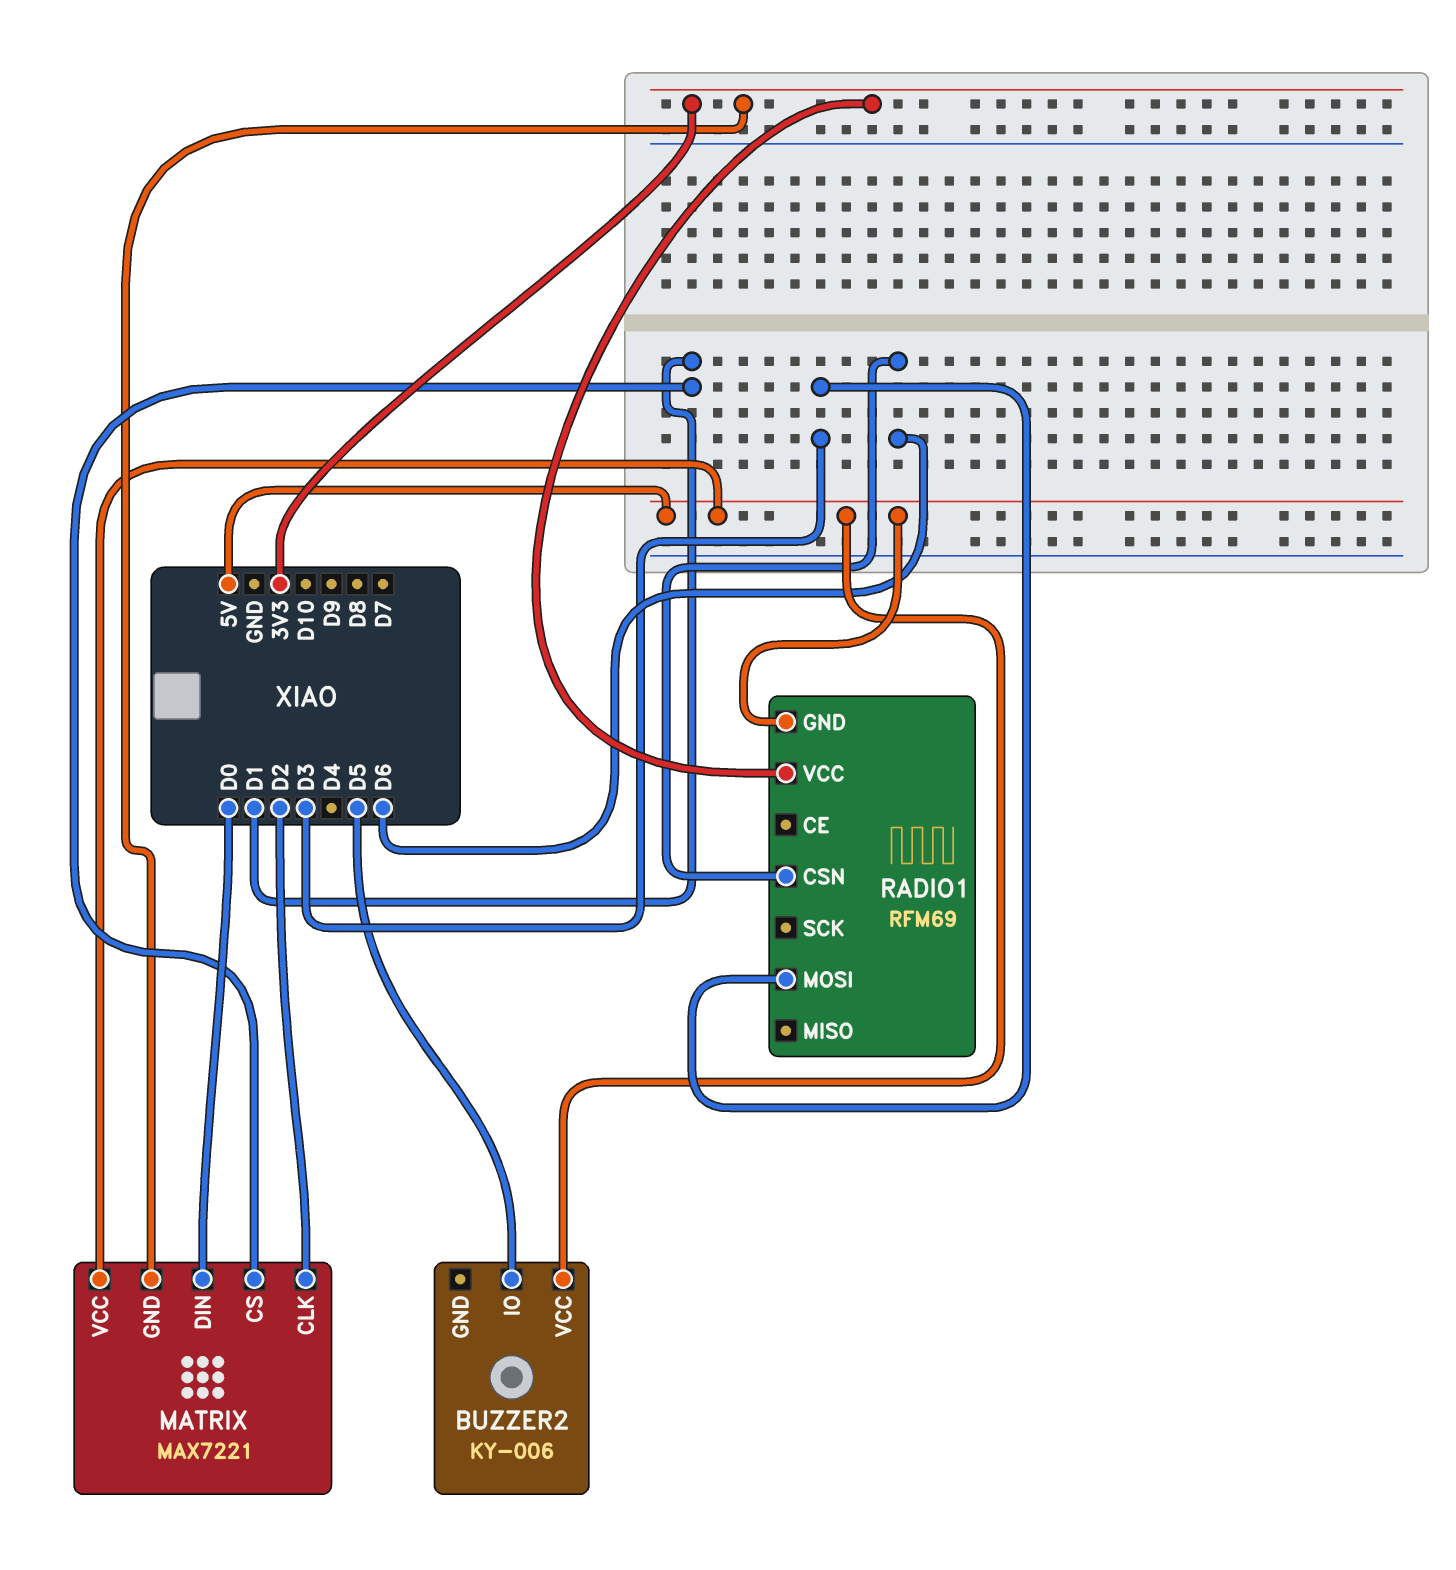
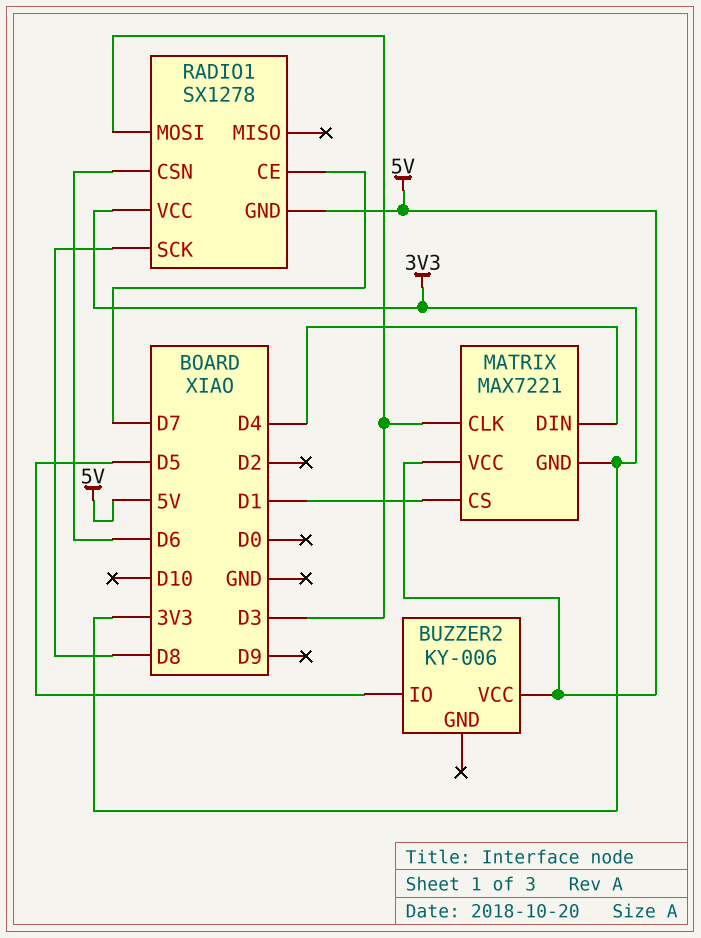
MATRIX pin CLK: D2 -> D3
MATRIX pin DIN: D0 -> D4
RADIO1: RFM69 -> SX1278
RADIO1 pin CE: none -> D7
RADIO1 pin SCK: none -> D8

